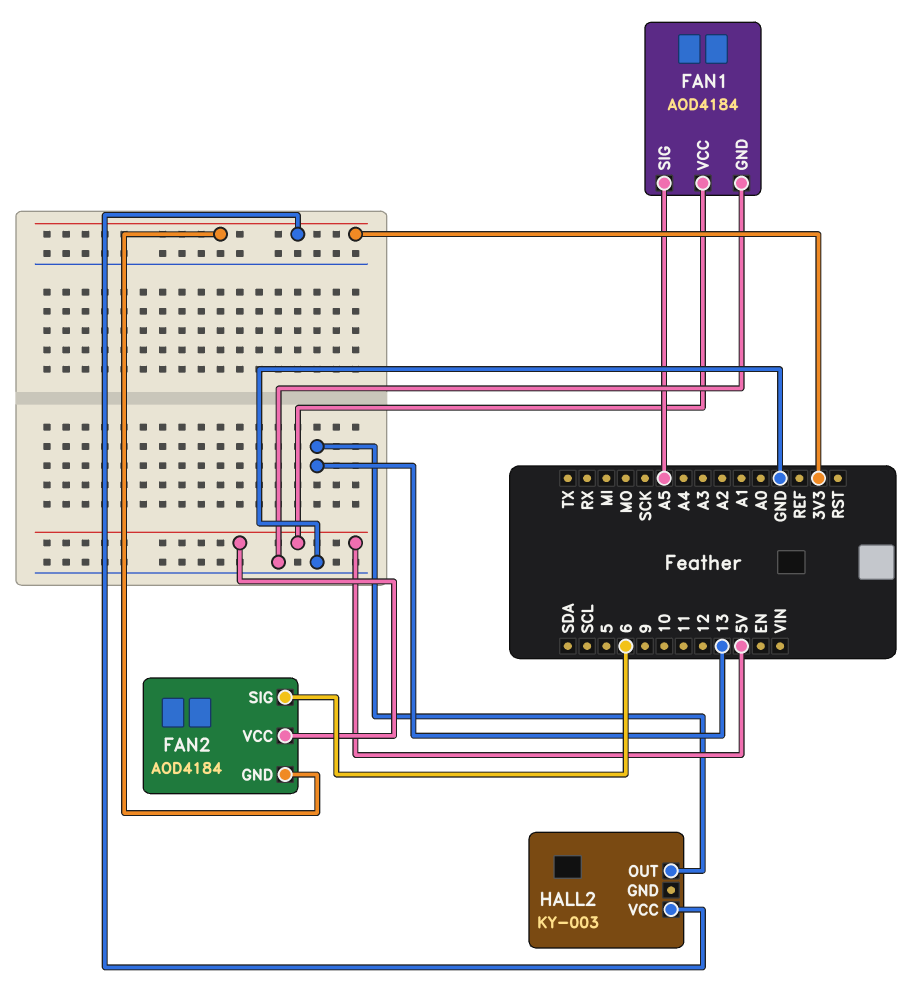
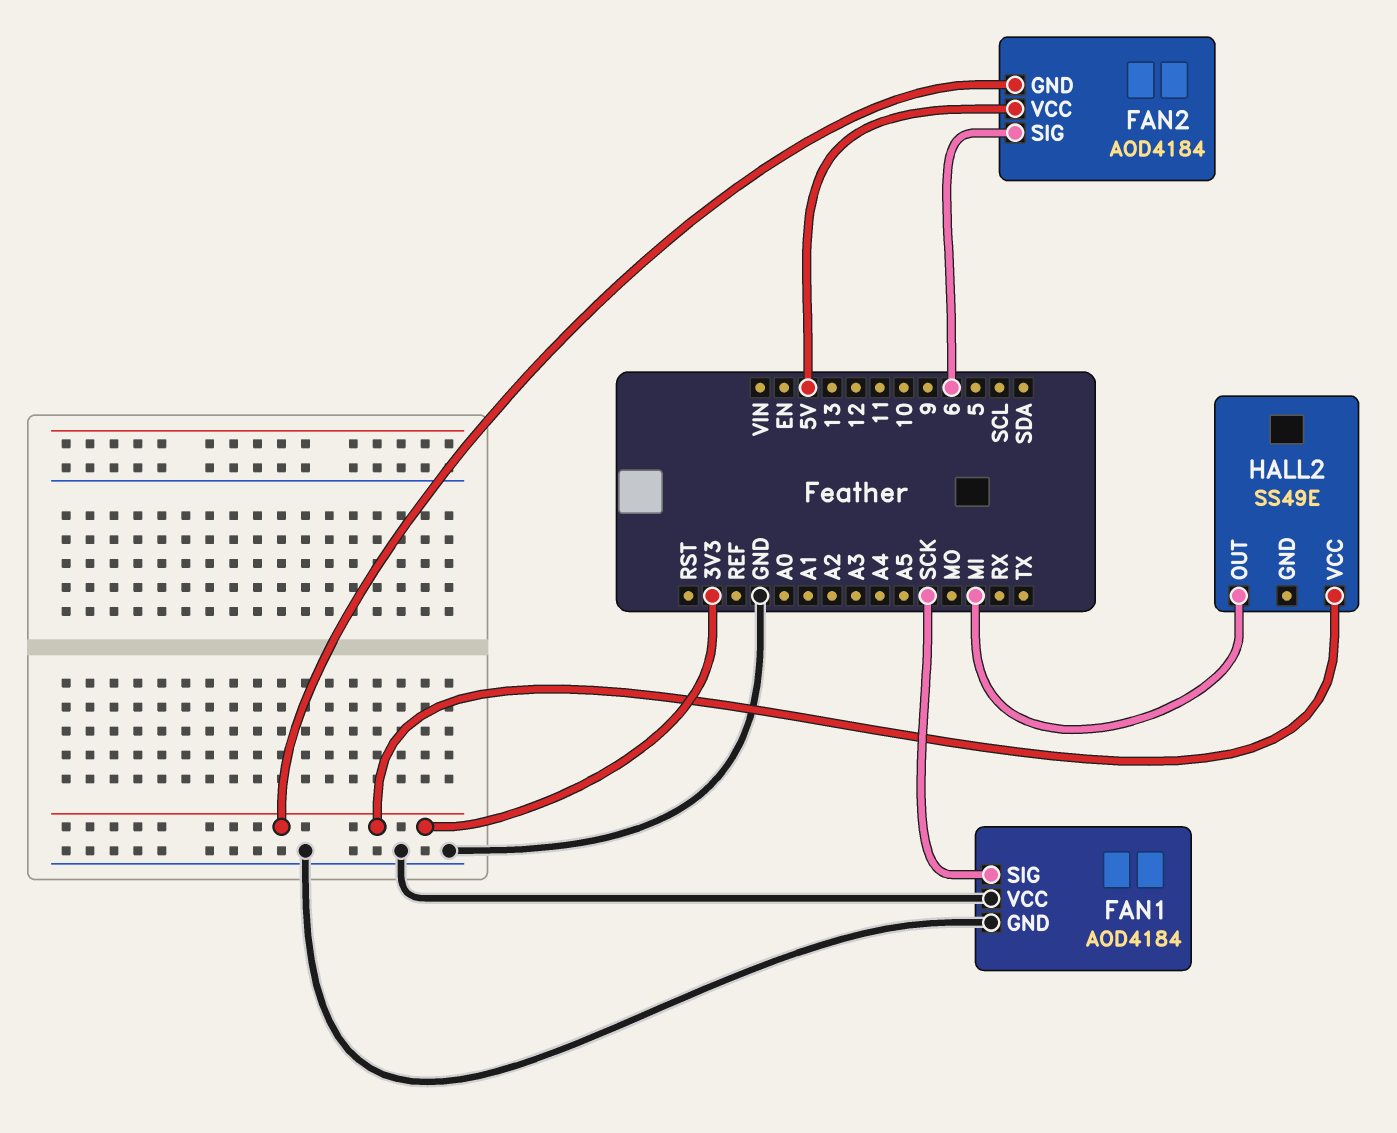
FAN1 pin SIG: A5 -> SCK
FAN1 pin VCC: 5V -> GND
HALL2: KY-003 -> SS49E
HALL2 pin OUT: 13 -> MI

